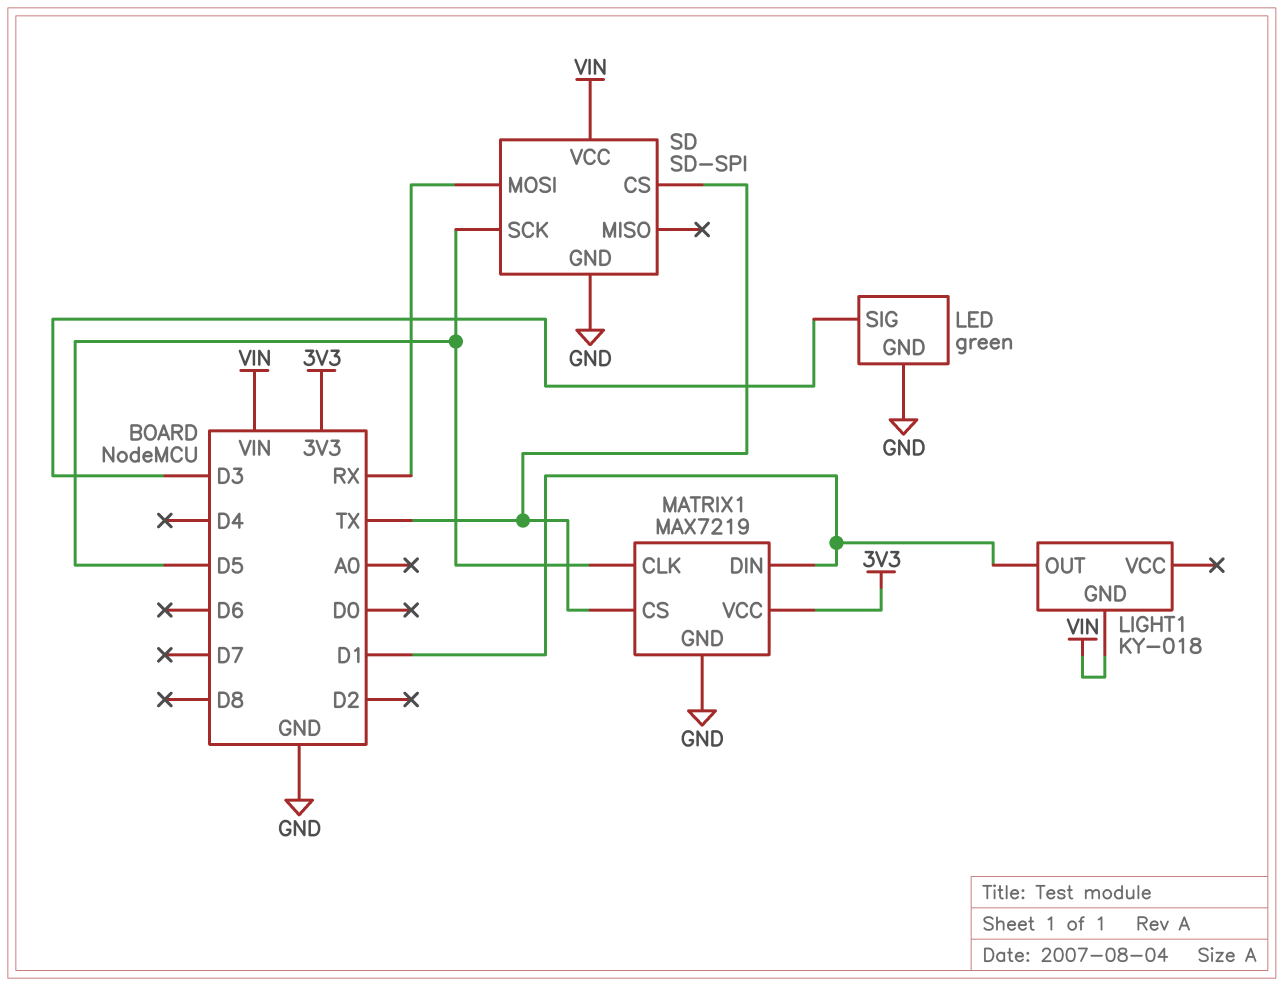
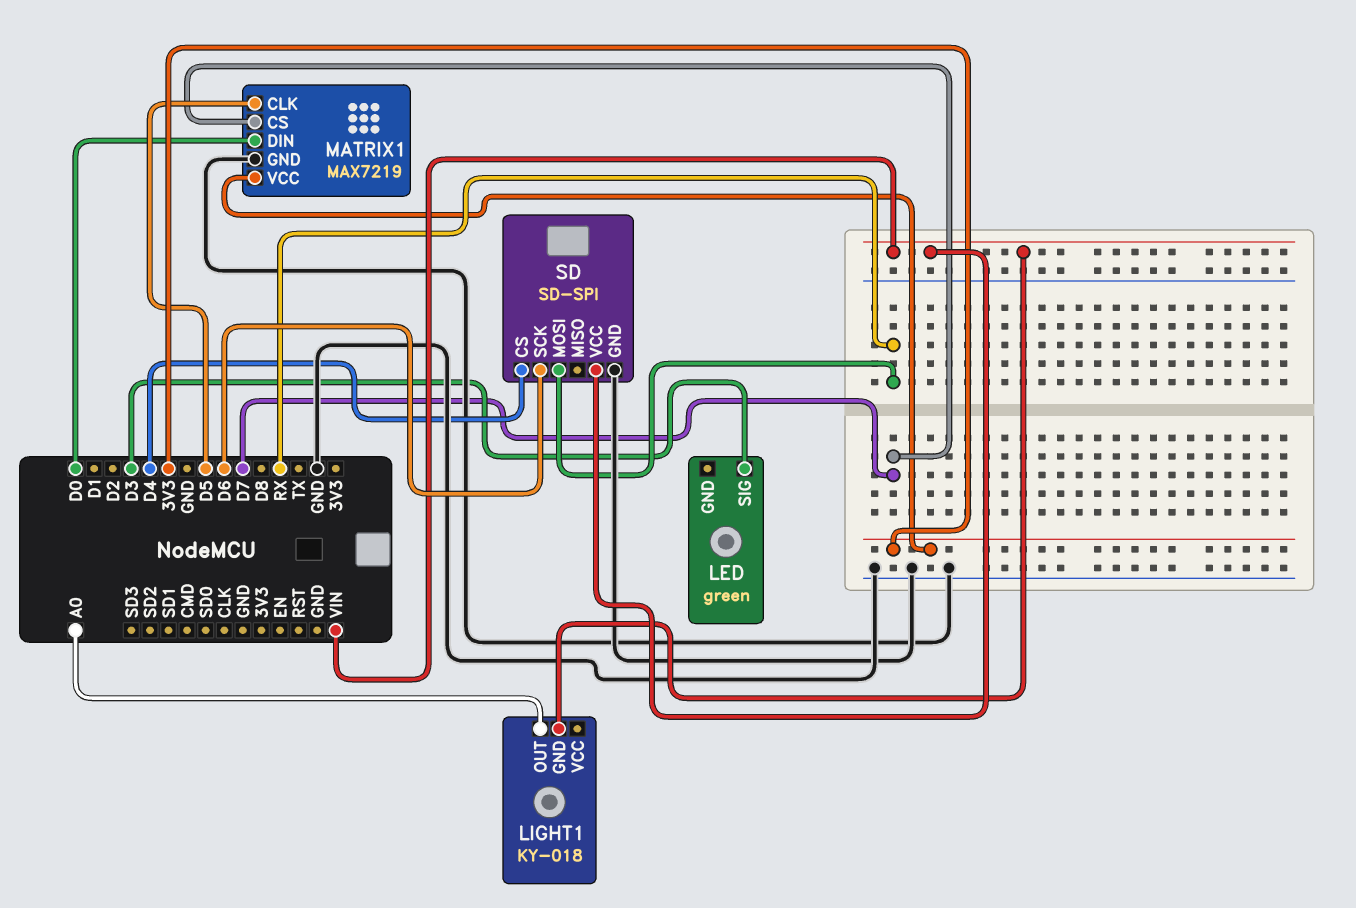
LED pin GND: GND -> none
LIGHT1 pin OUT: D1 -> A0
MATRIX1 pin CS: TX -> D7
MATRIX1 pin DIN: D1 -> D0
SD pin CS: TX -> D4
SD pin SCK: D5 -> D6

